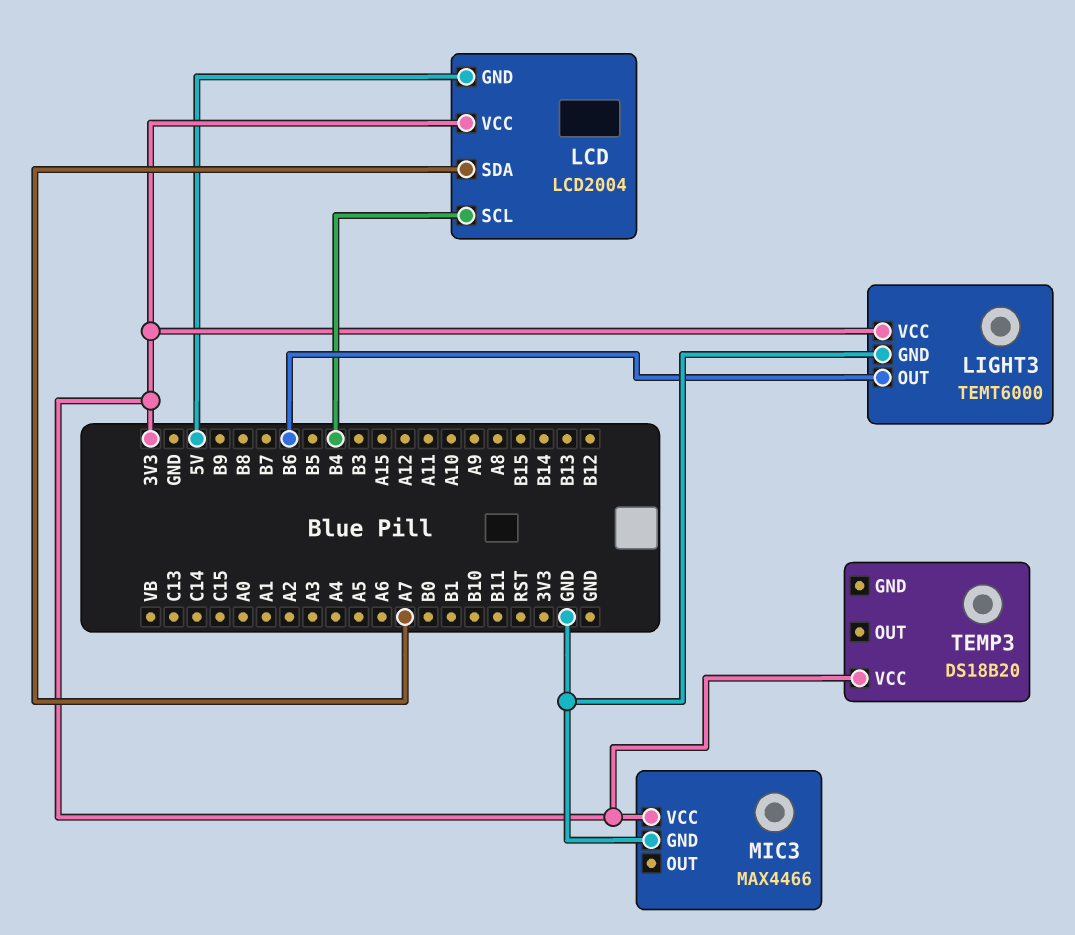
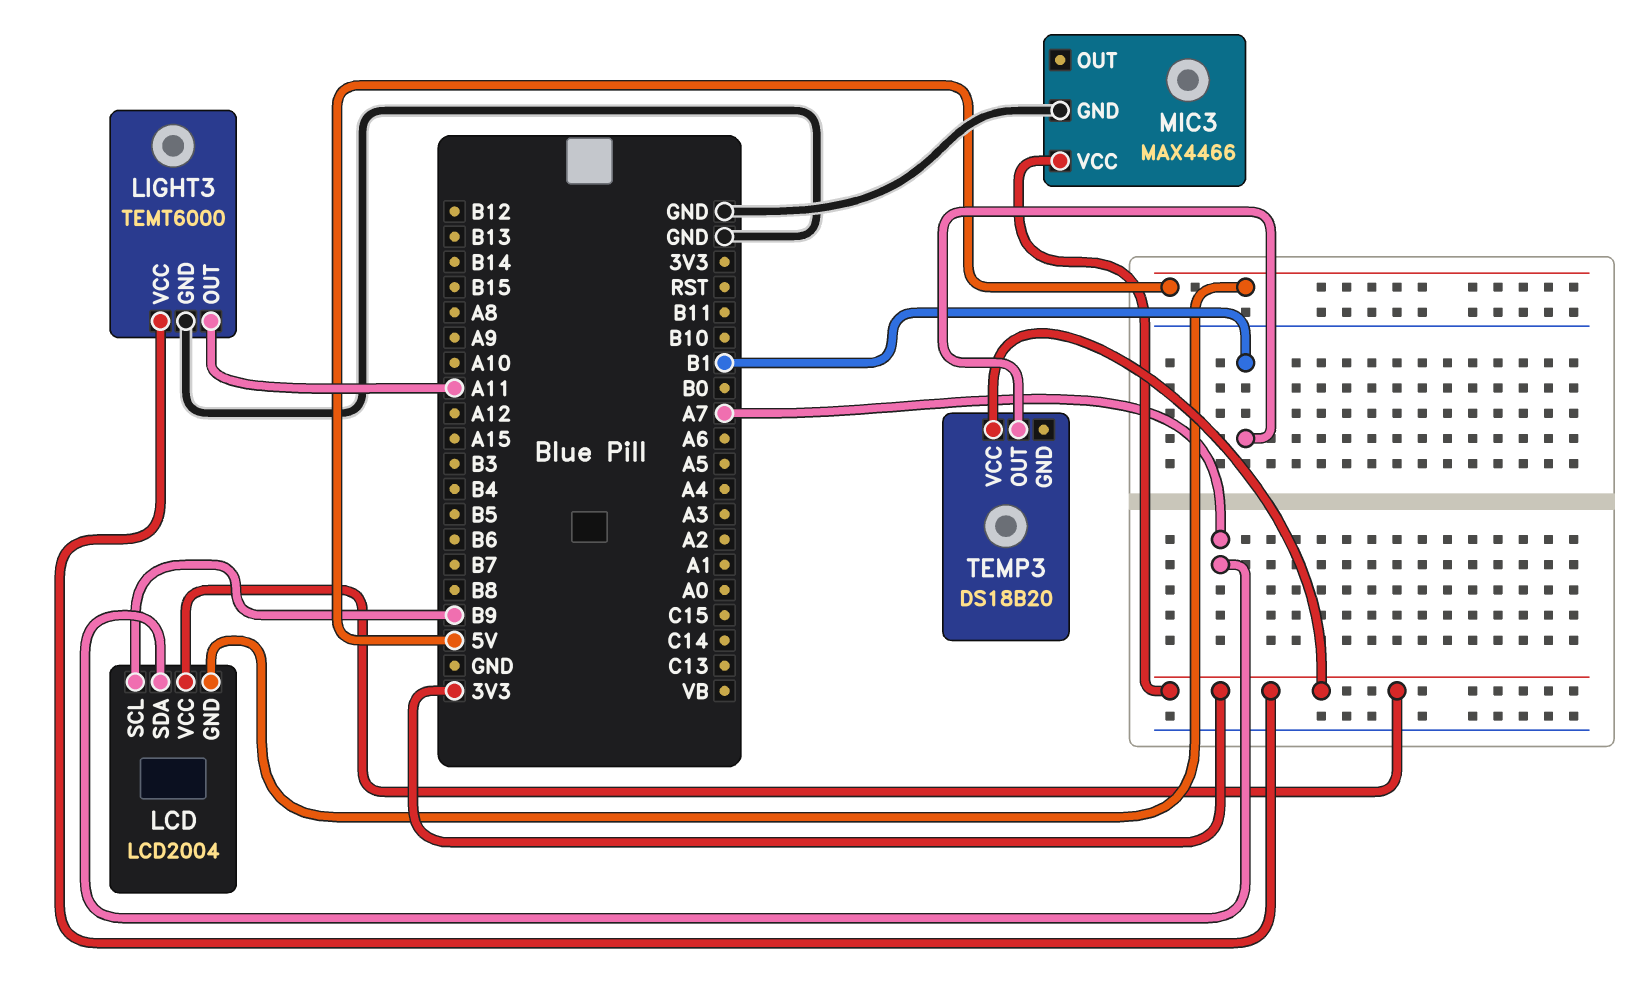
LCD pin SCL: B4 -> B9
LIGHT3 pin OUT: B6 -> A11
TEMP3 pin OUT: none -> B1

